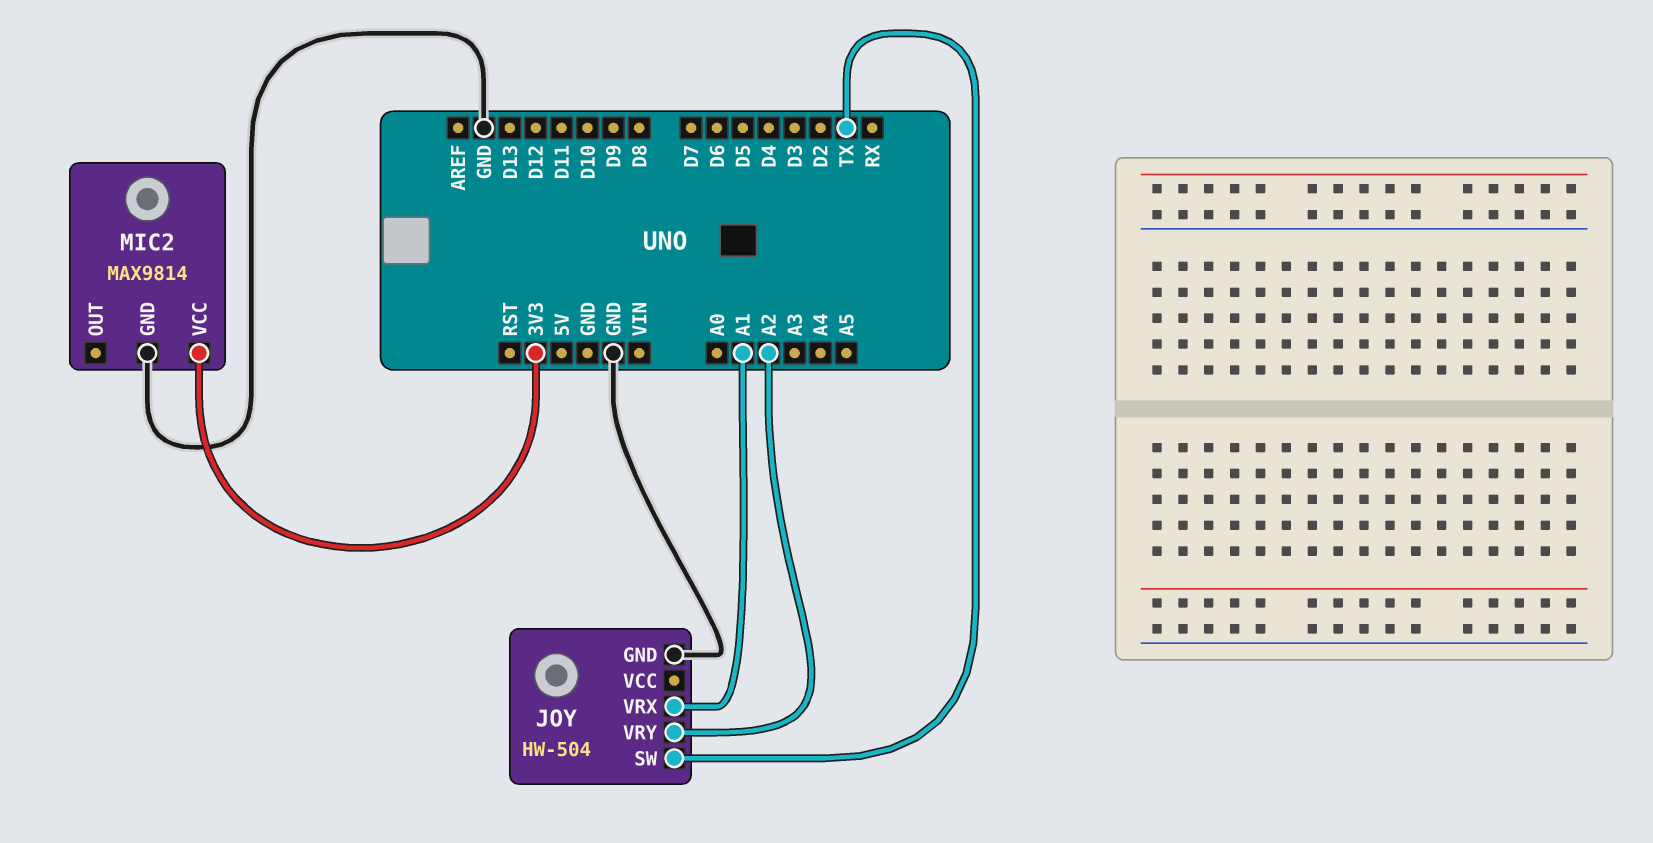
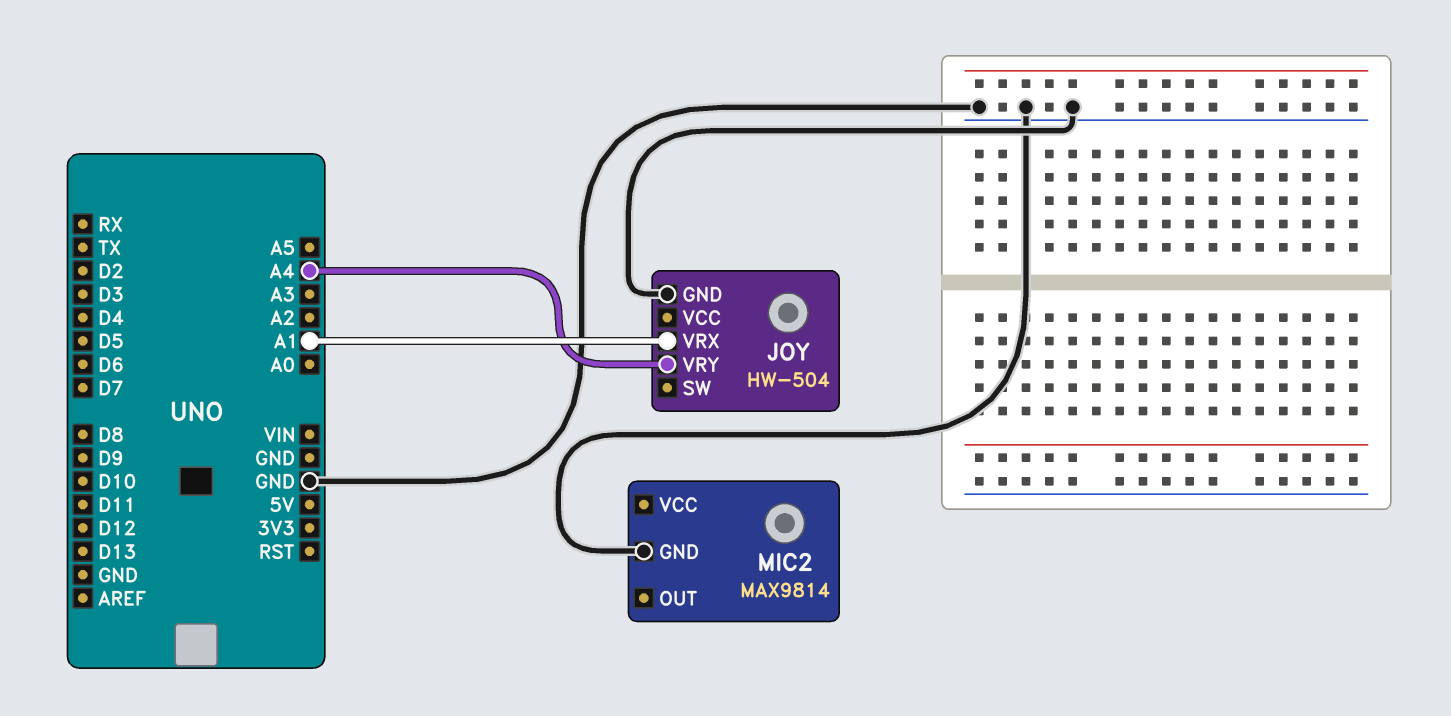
JOY pin SW: TX -> none
JOY pin VRY: A2 -> A4
MIC2 pin VCC: 3V3 -> none

